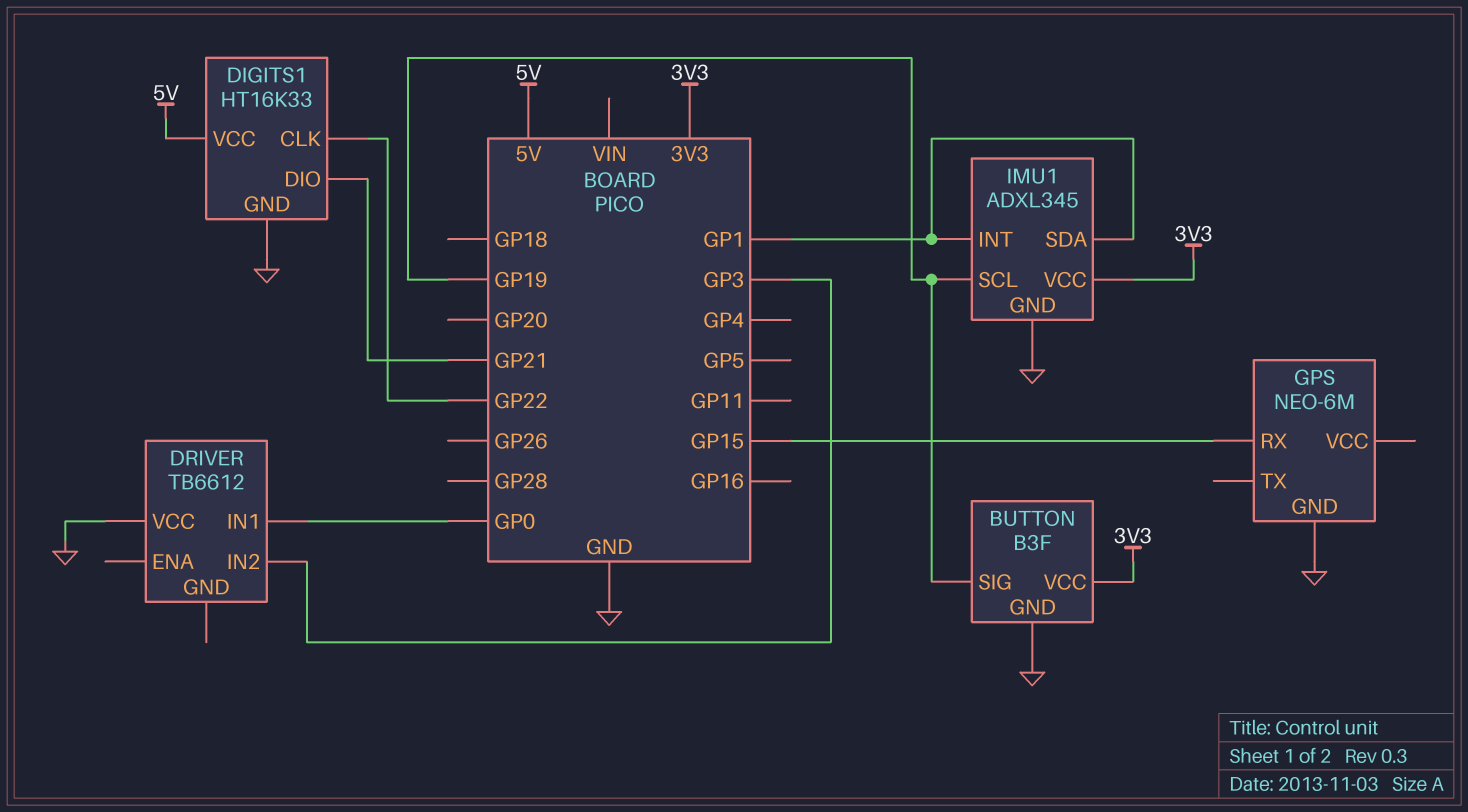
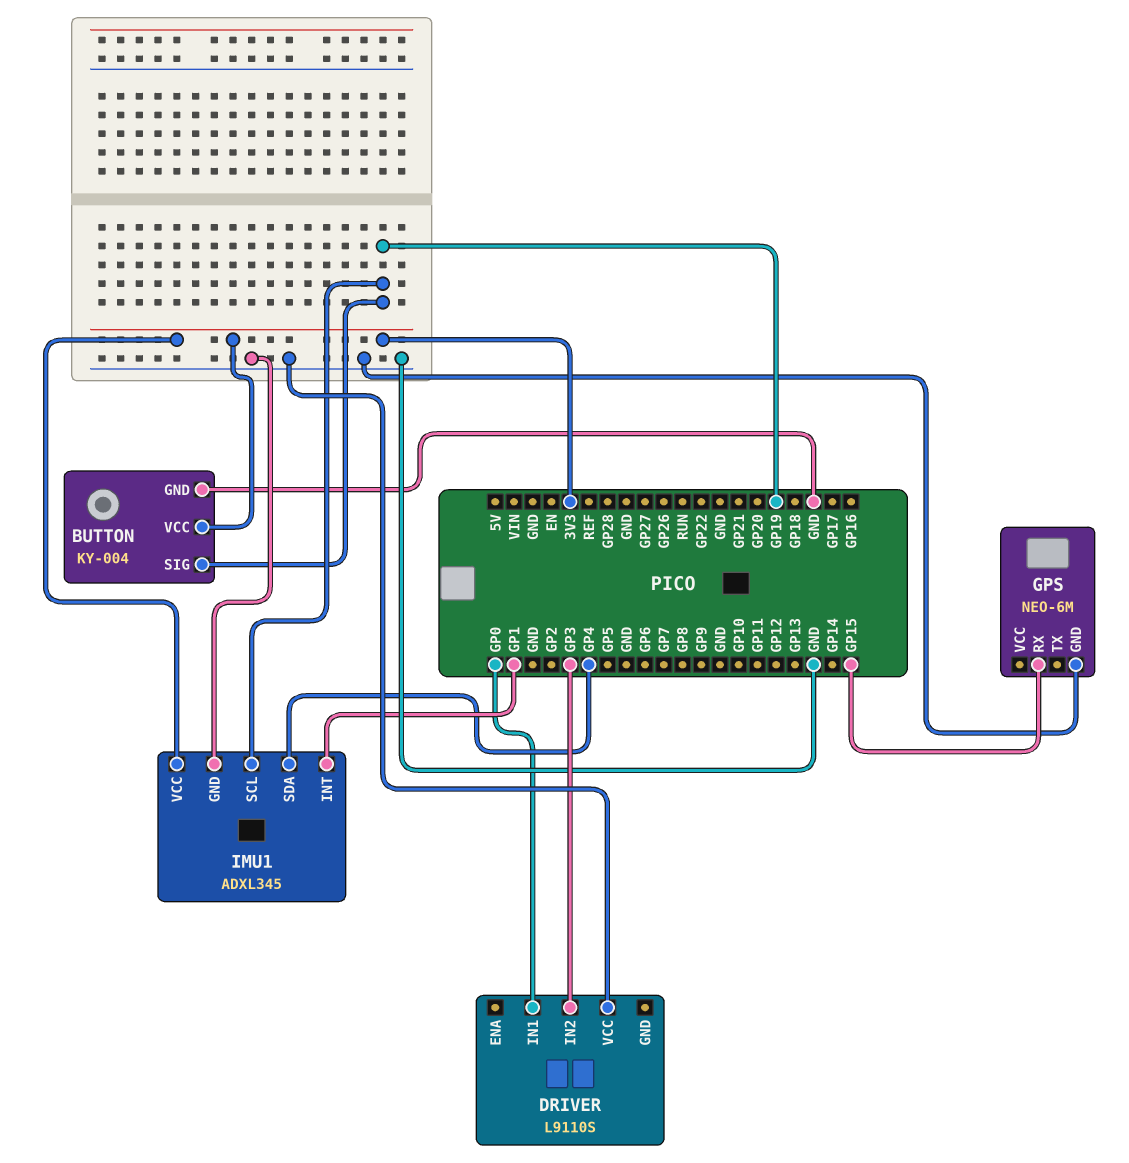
BUTTON: B3F -> KY-004
DIGITS1: HT16K33 -> none
DIGITS1 pin CLK: GP22 -> none
DIGITS1 pin DIO: GP21 -> none
DIGITS1 pin GND: GND -> none
DIGITS1 pin VCC: 5V -> none
DRIVER: TB6612 -> L9110S
IMU1 pin SDA: GP1 -> GP4

